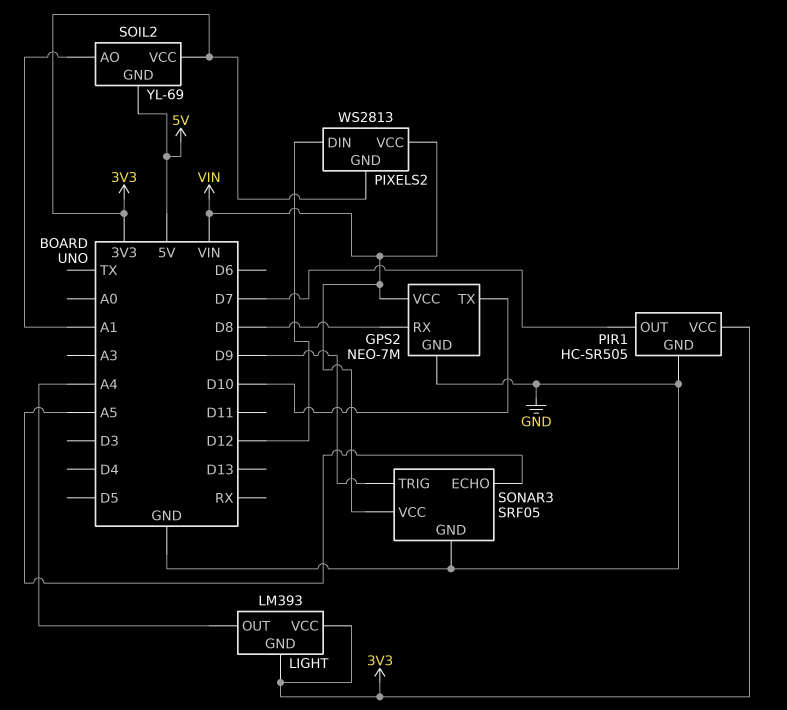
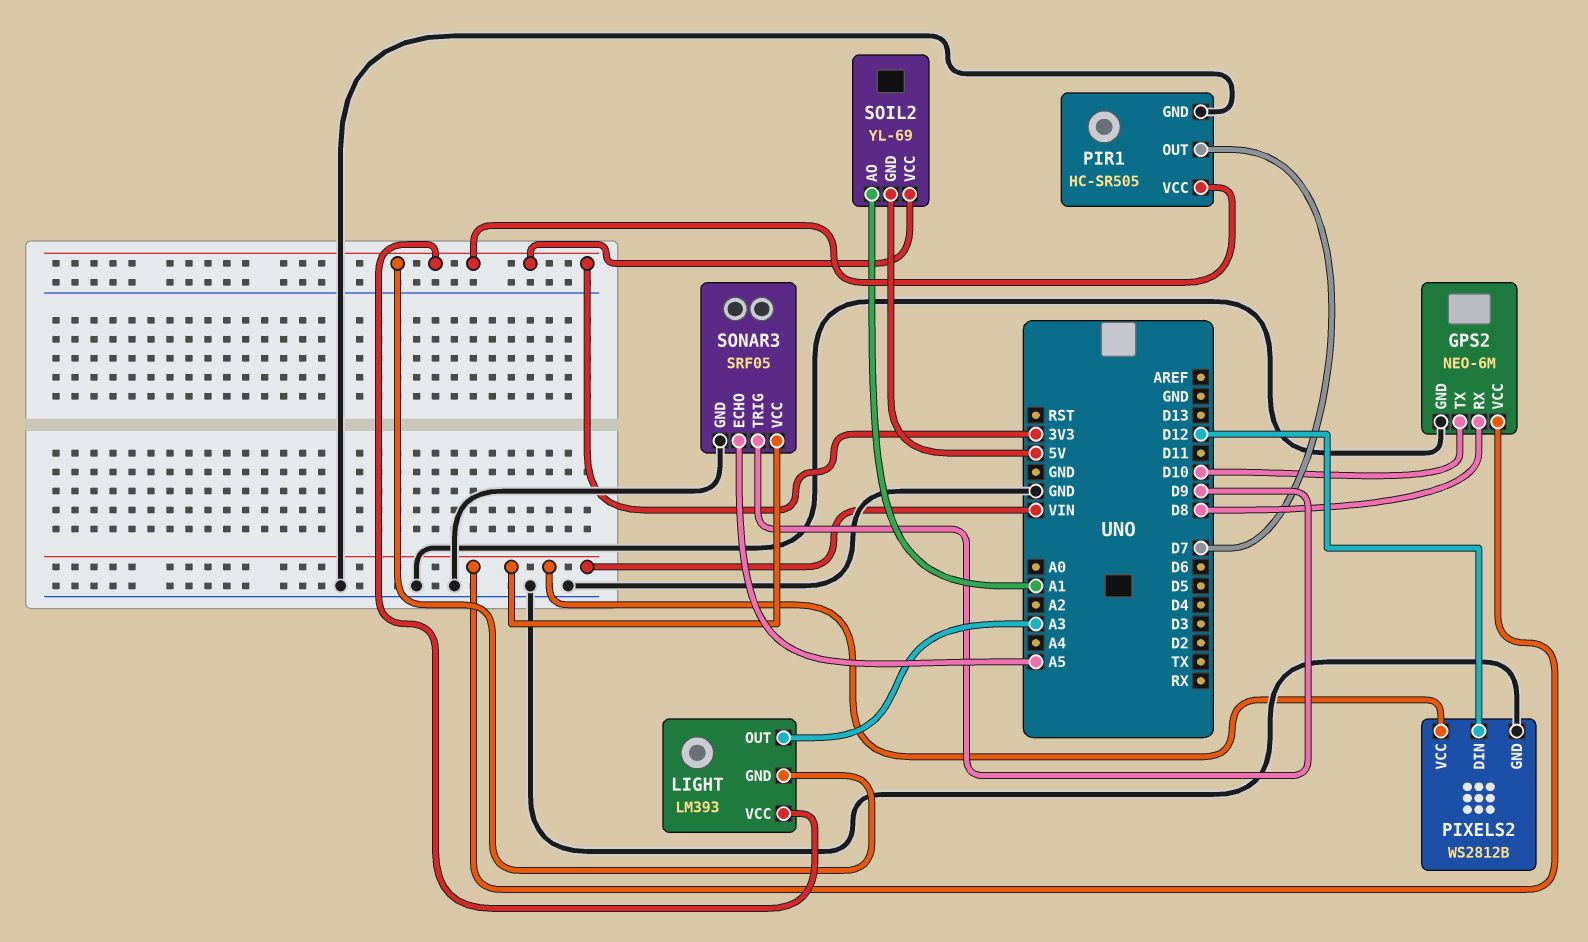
GPS2: NEO-7M -> NEO-6M
LIGHT pin OUT: A4 -> A3
PIXELS2: WS2813 -> WS2812B
PIXELS2 pin GND: 3V3 -> GND

